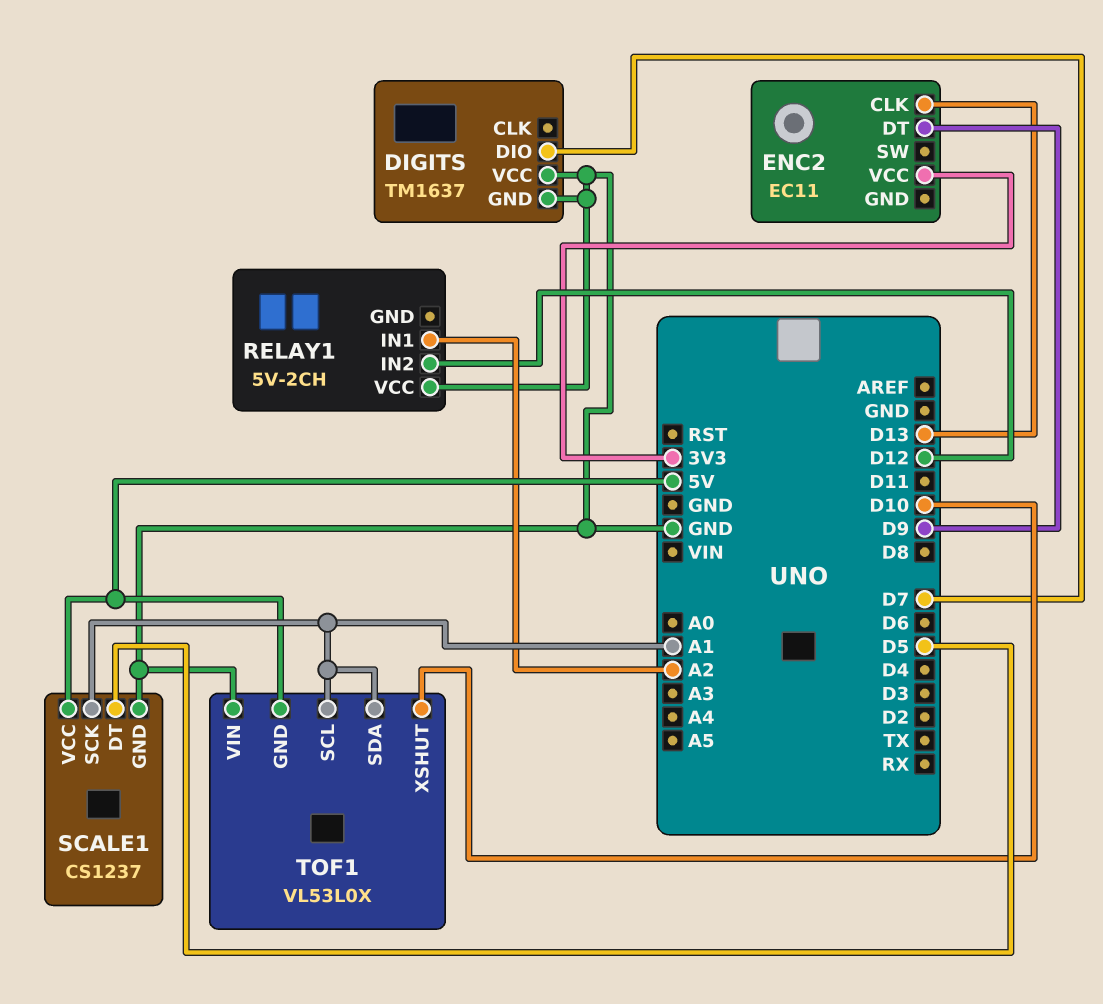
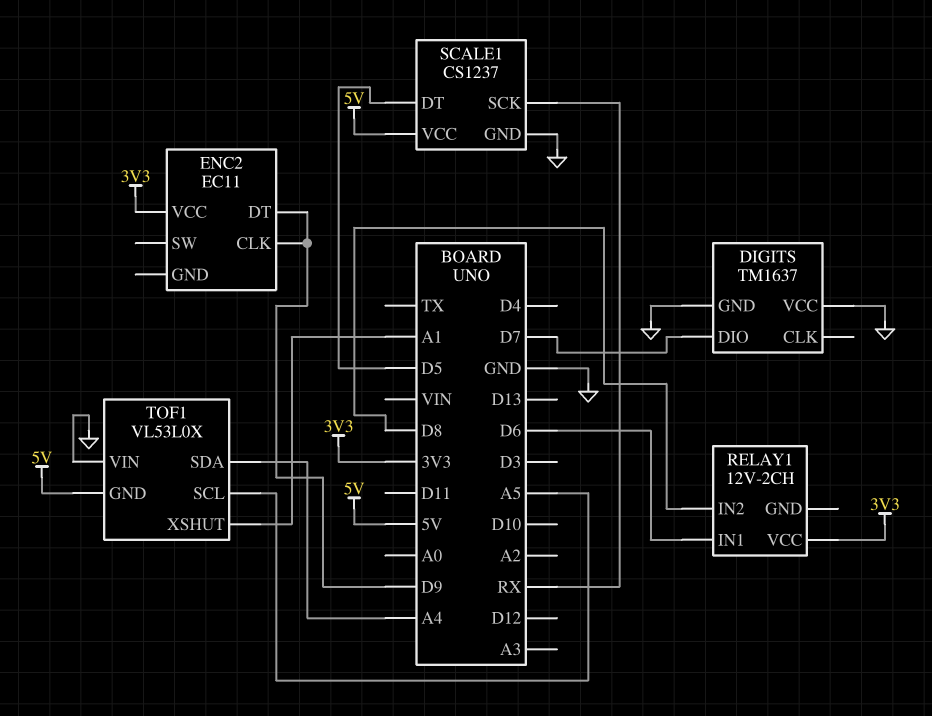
ENC2 pin CLK: D13 -> D9
RELAY1: 5V-2CH -> 12V-2CH
RELAY1 pin IN1: A2 -> D6
RELAY1 pin IN2: D12 -> D8
RELAY1 pin VCC: GND -> 3V3
SCALE1 pin SCK: A1 -> RX
TOF1 pin SCL: A1 -> A5
TOF1 pin SDA: A1 -> A4
TOF1 pin XSHUT: D10 -> A1

